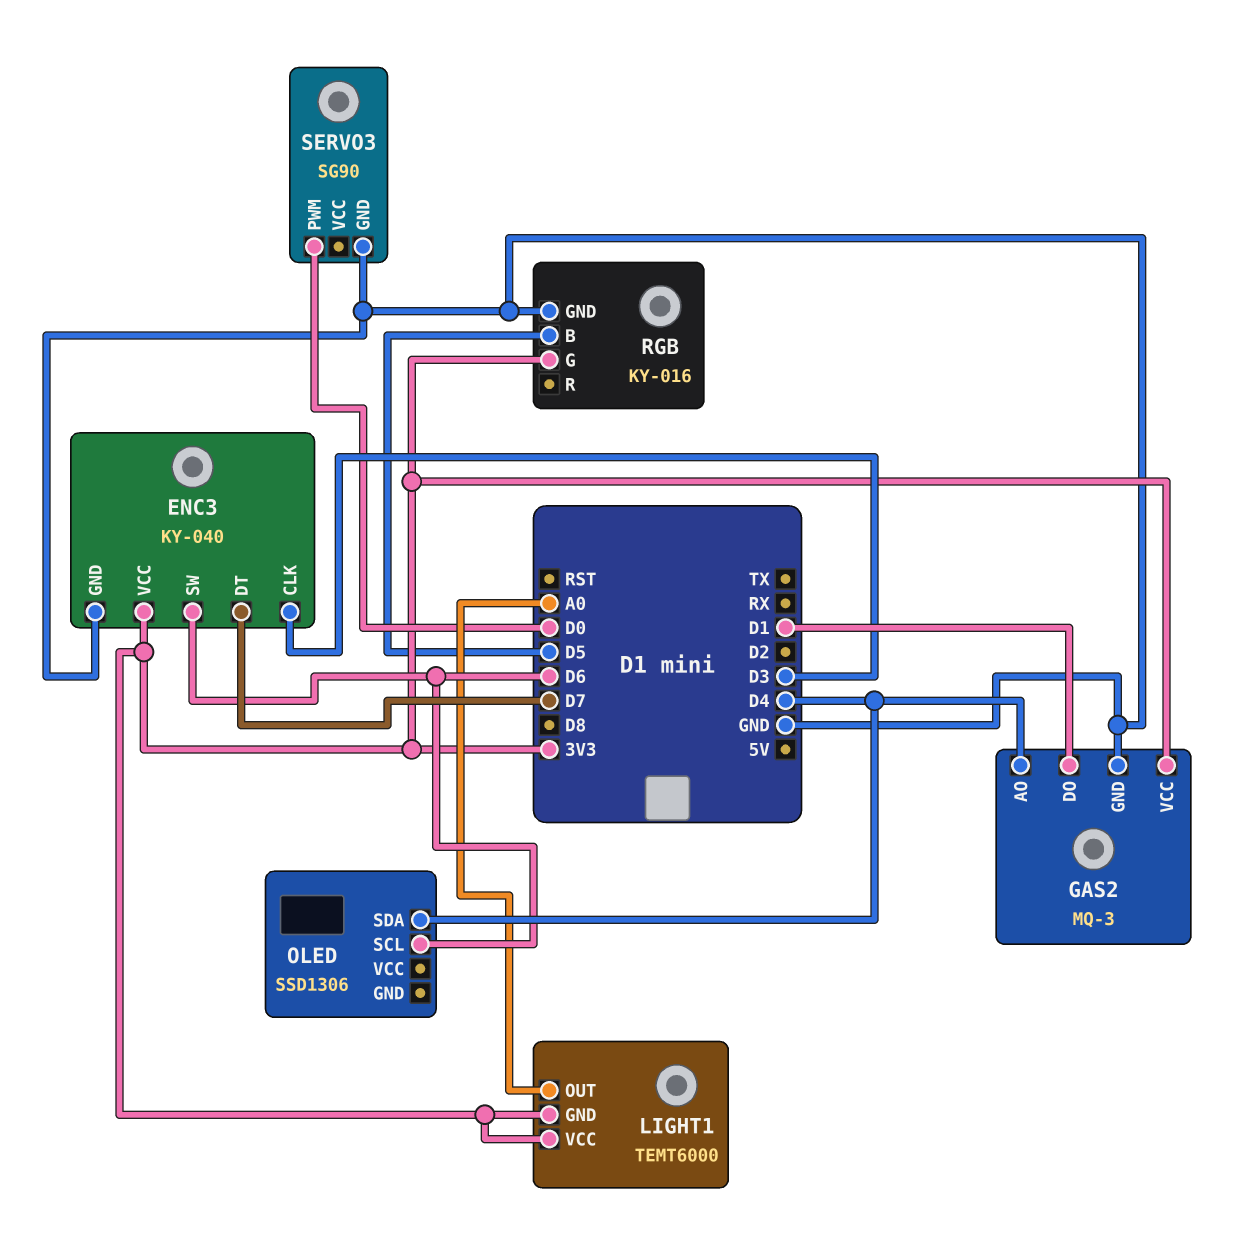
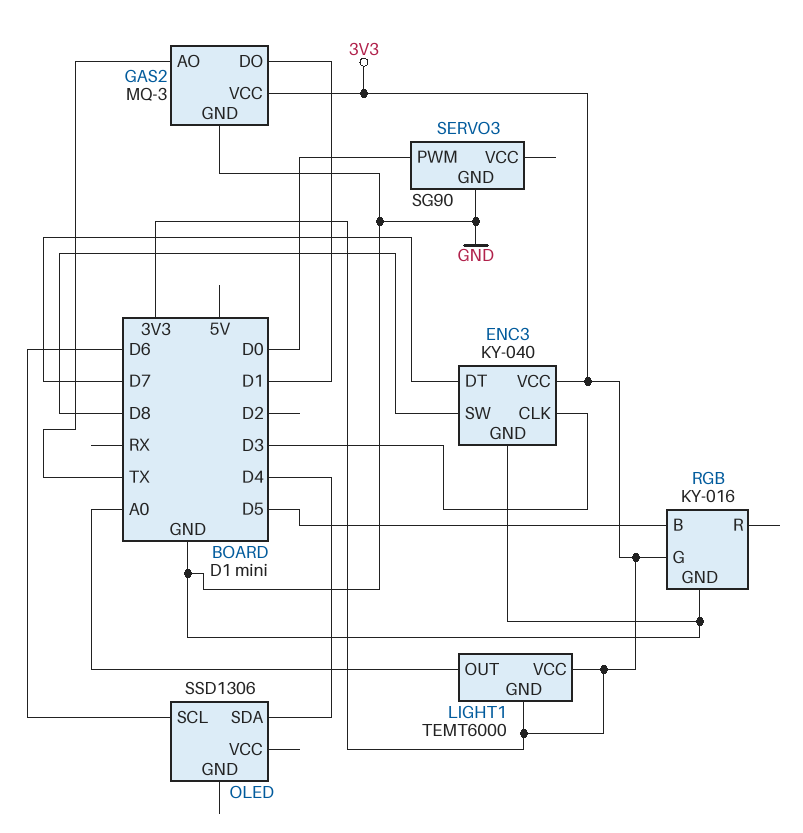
ENC3 pin SW: D6 -> D8
GAS2 pin AO: D4 -> TX

